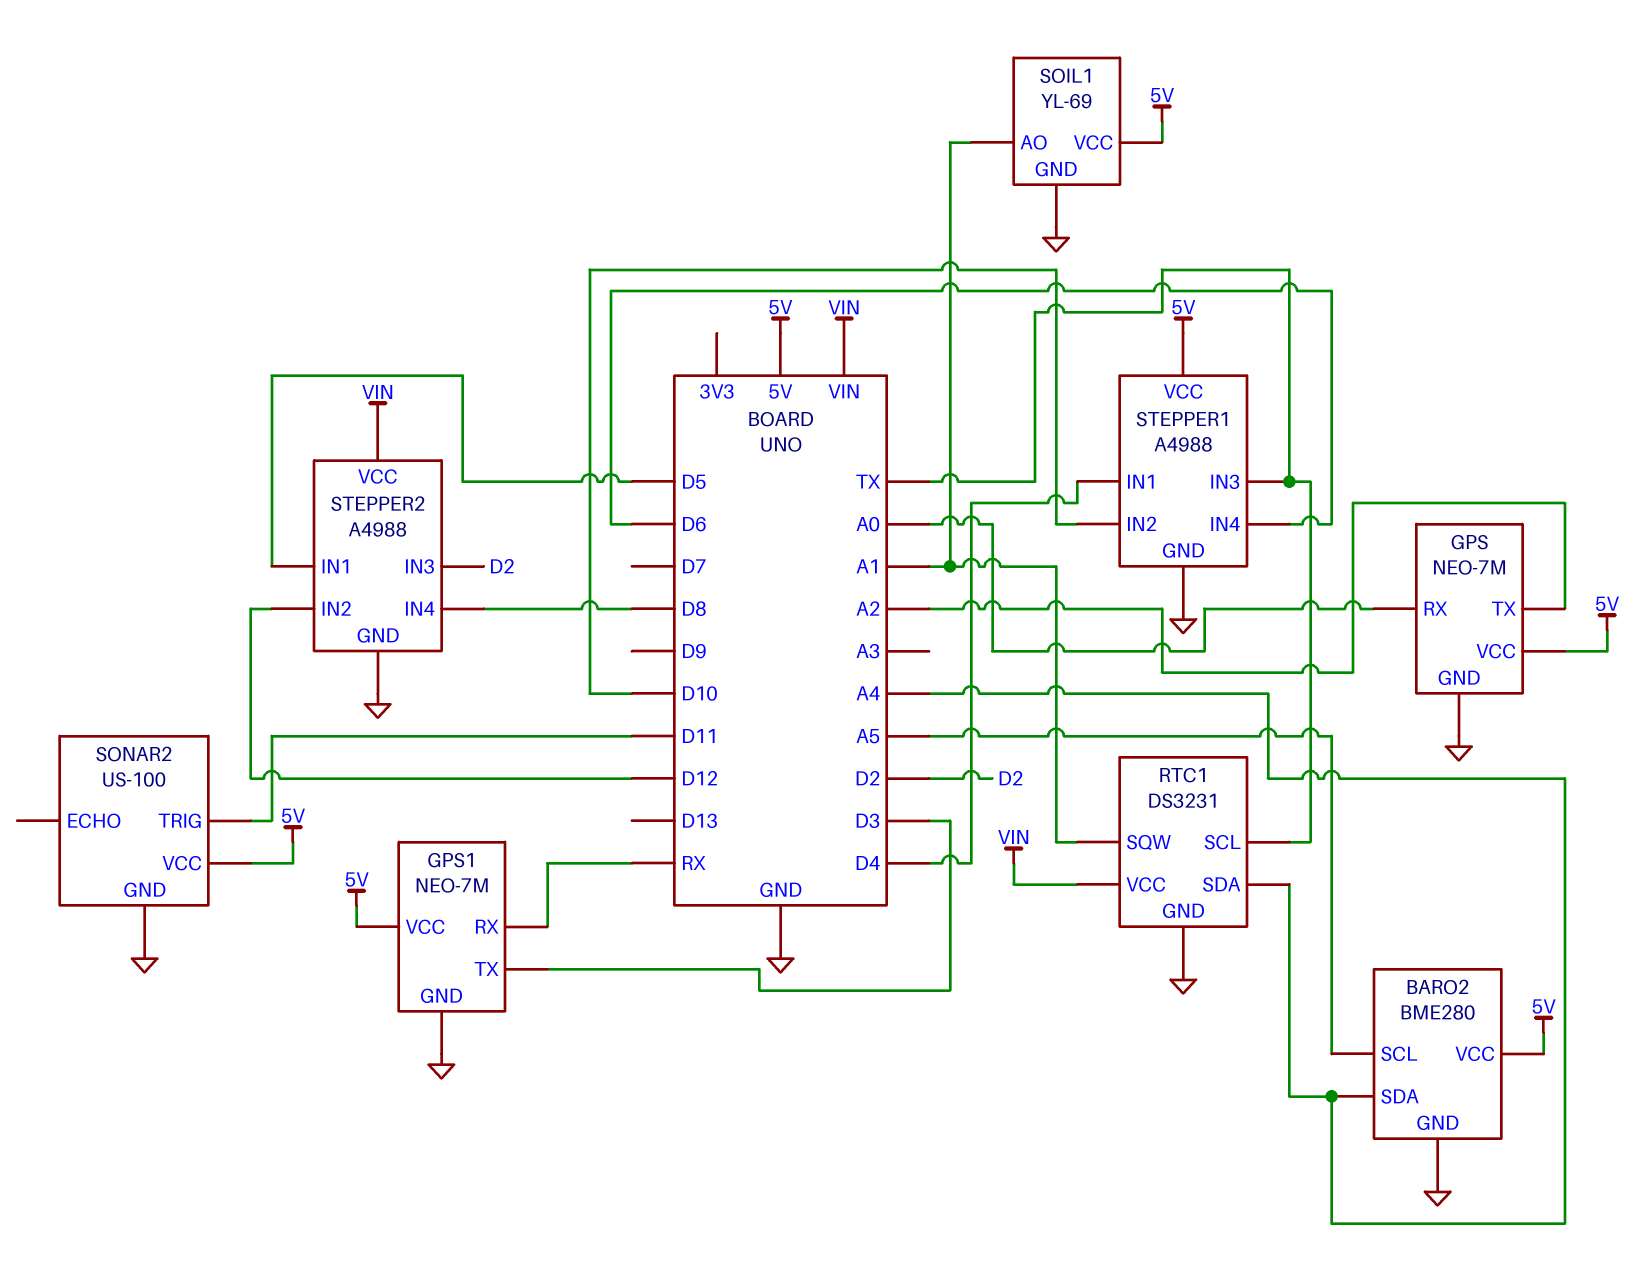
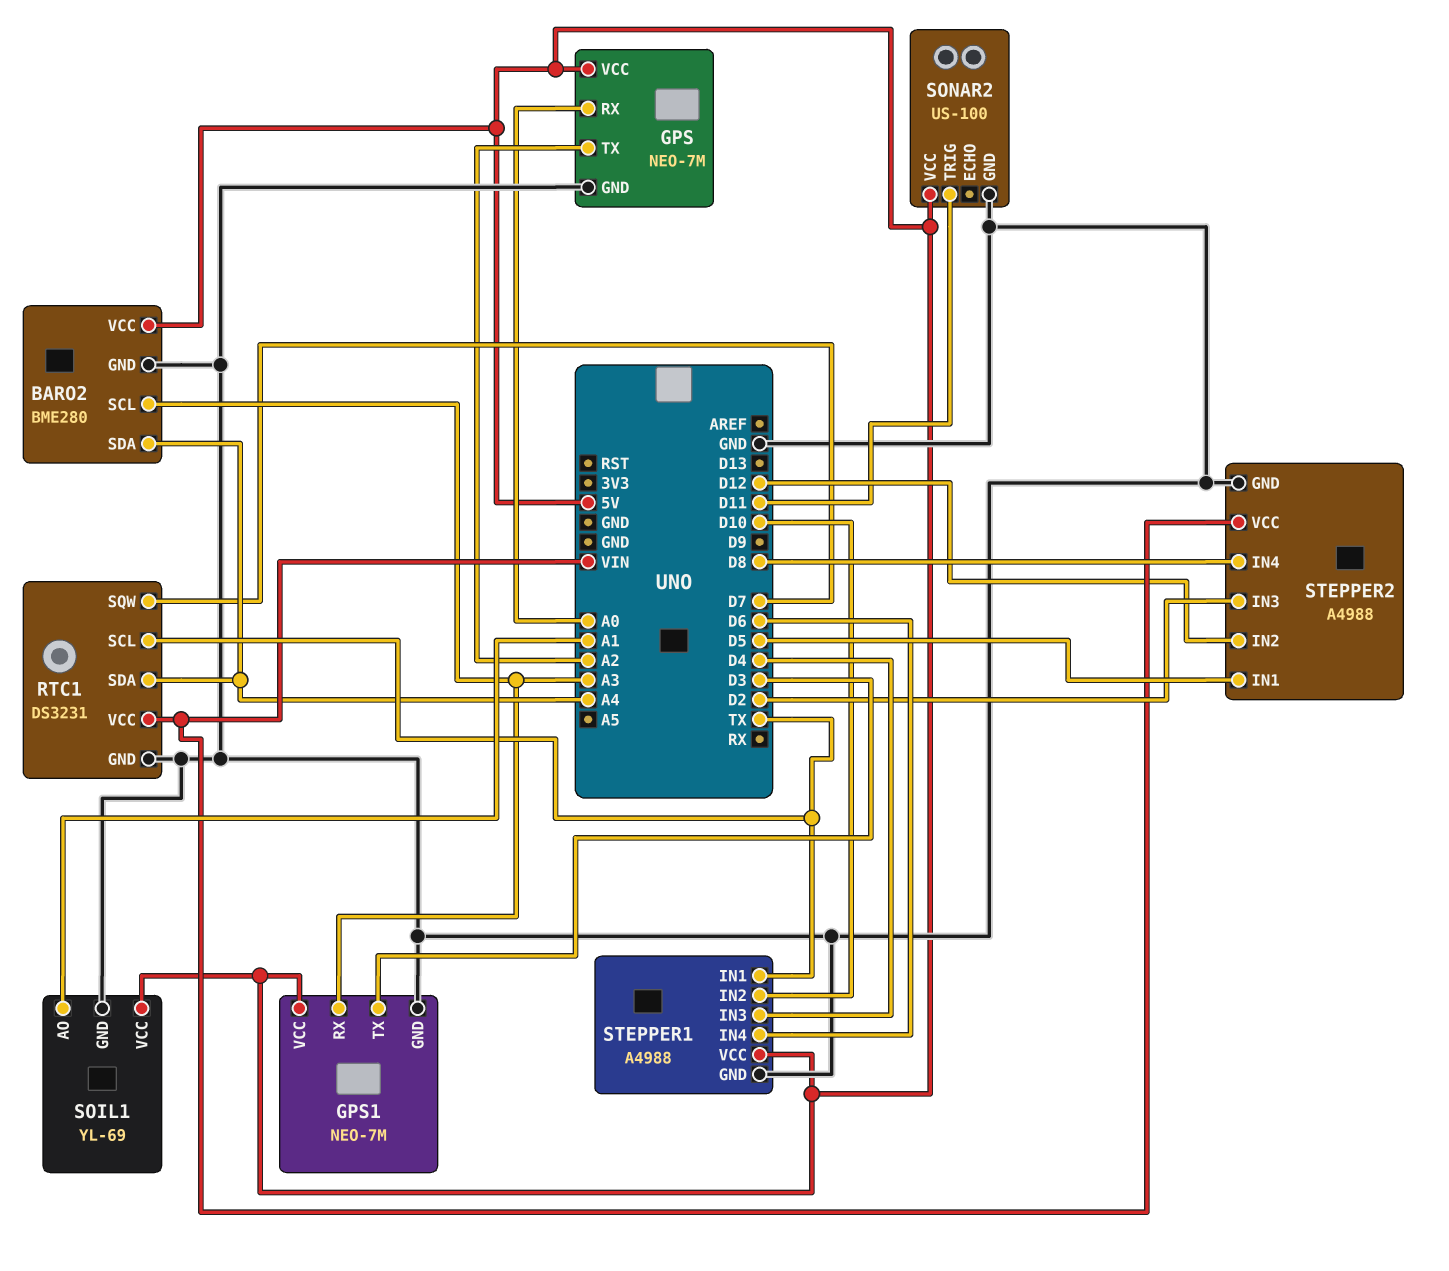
BARO2 pin SCL: A5 -> A3
GPS1 pin RX: RX -> A3
RTC1 pin SQW: A1 -> D7
STEPPER1 pin IN1: D4 -> TX
STEPPER1 pin IN3: TX -> D4

